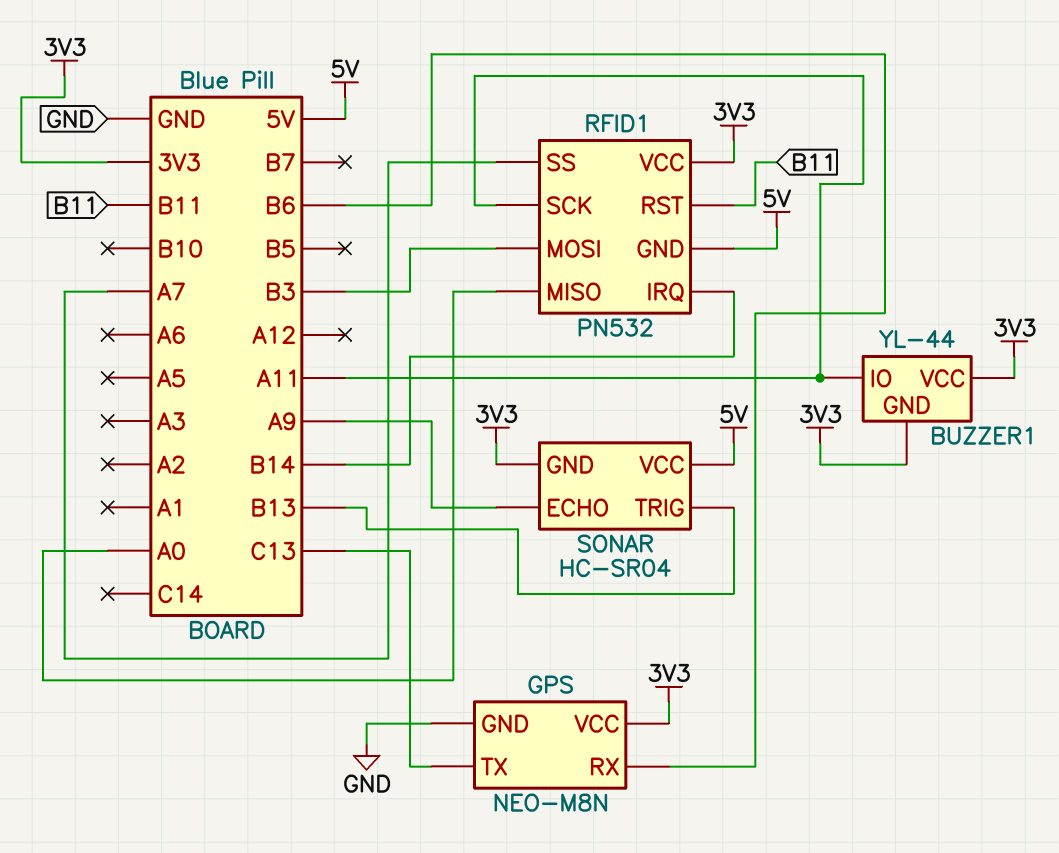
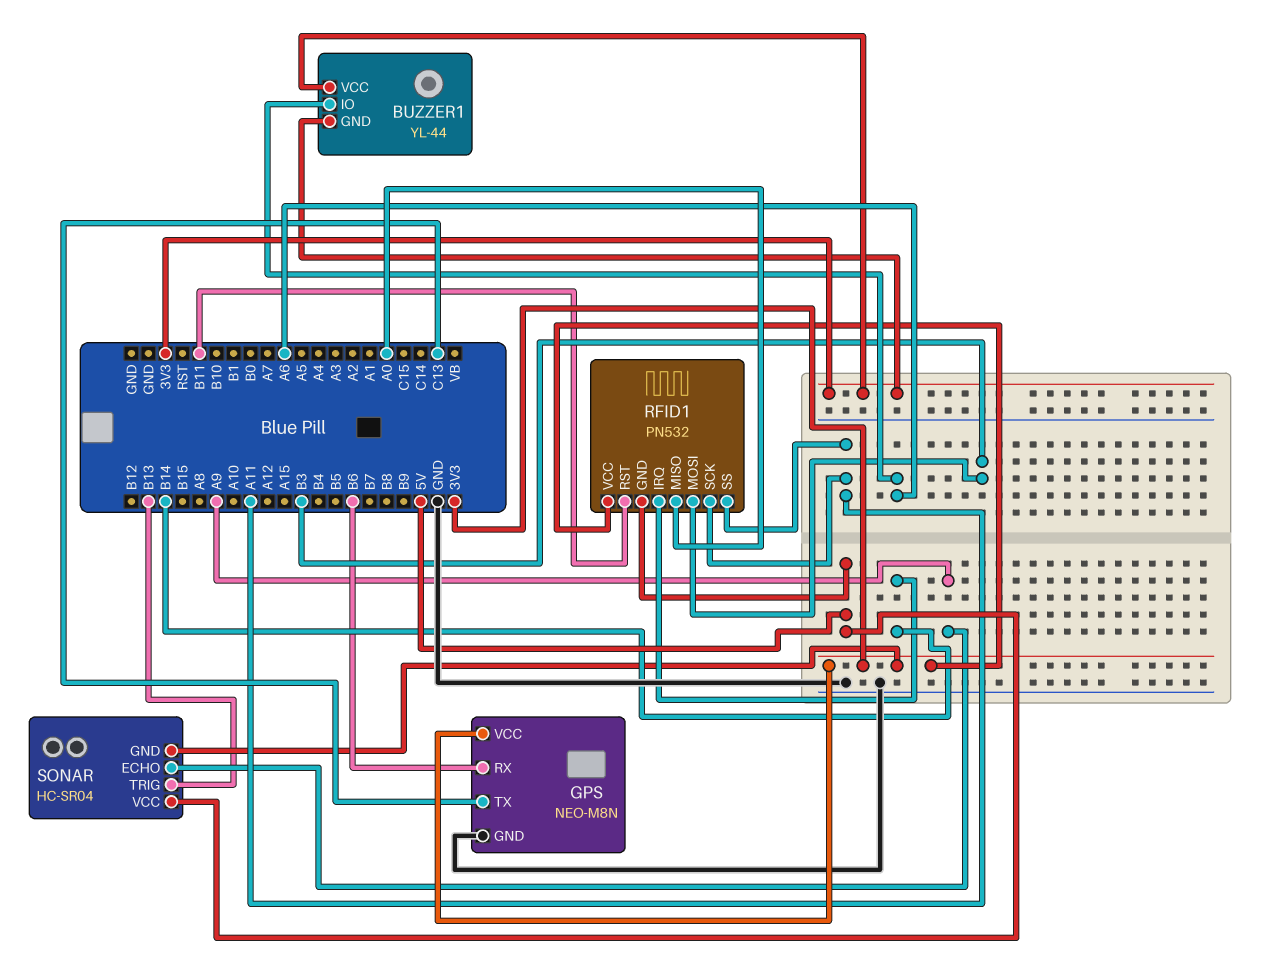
BUZZER1 pin IO: A11 -> A6
RFID1 pin SS: A7 -> A11

